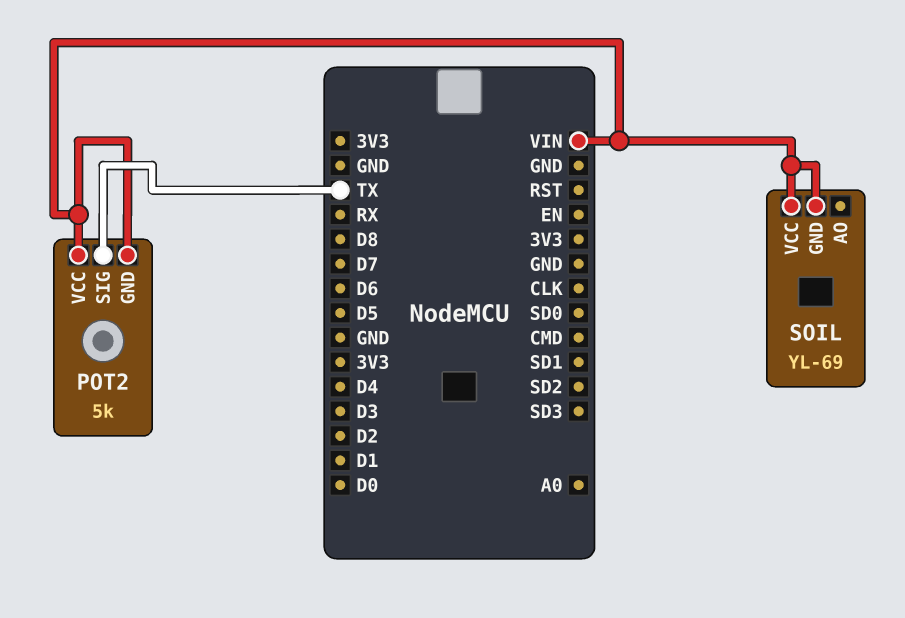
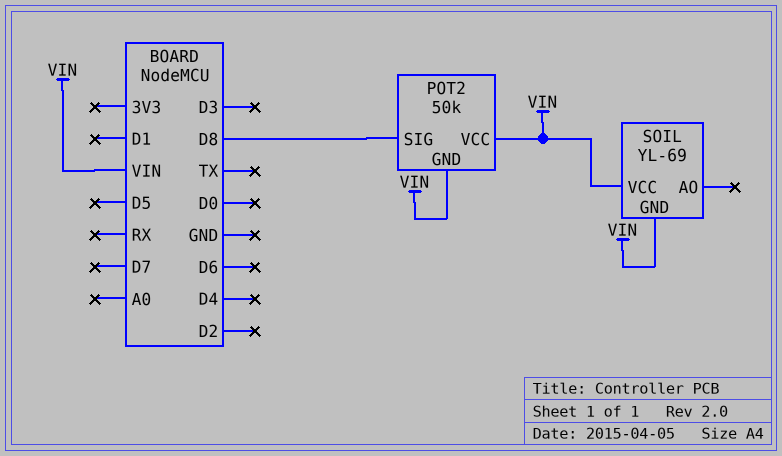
POT2: 5k -> 50k
POT2 pin SIG: TX -> D8

